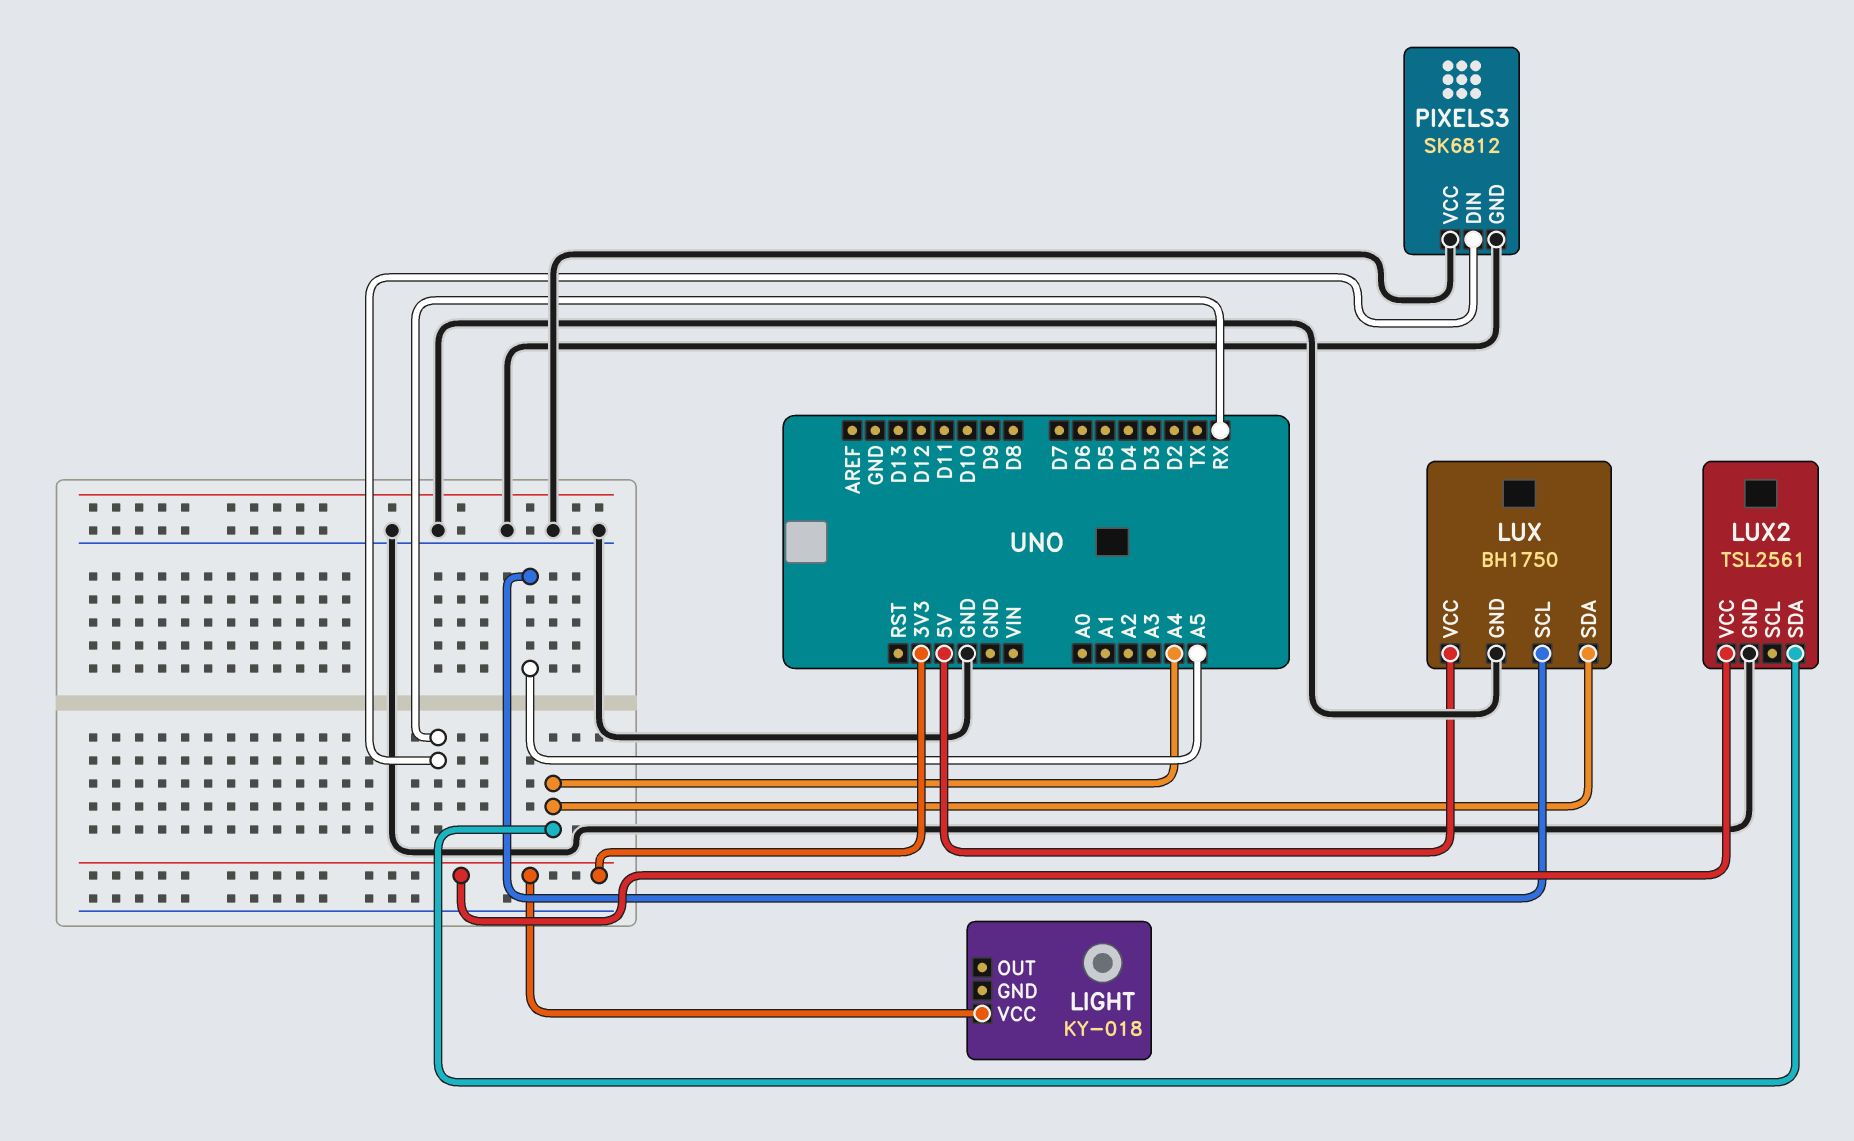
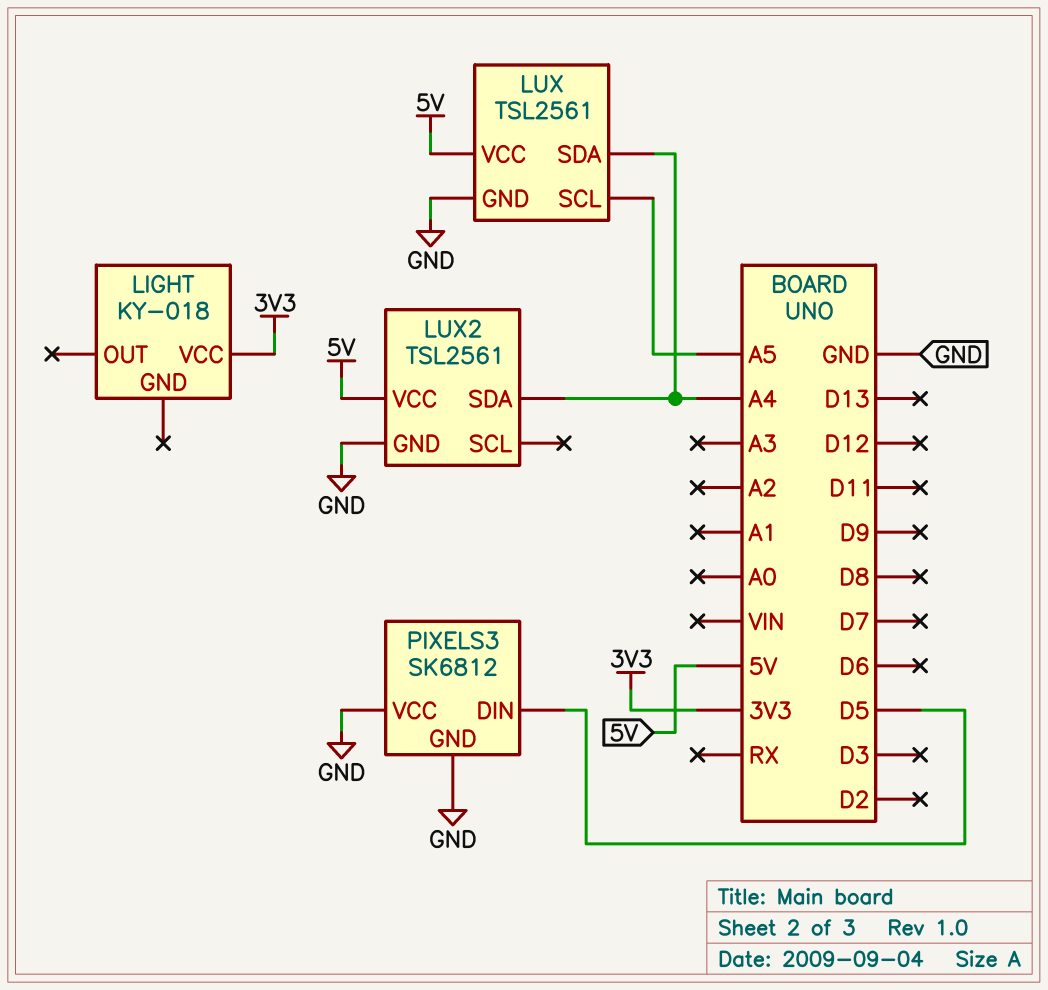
LUX: BH1750 -> TSL2561
LUX2 pin VCC: 3V3 -> 5V
PIXELS3 pin DIN: RX -> D5

